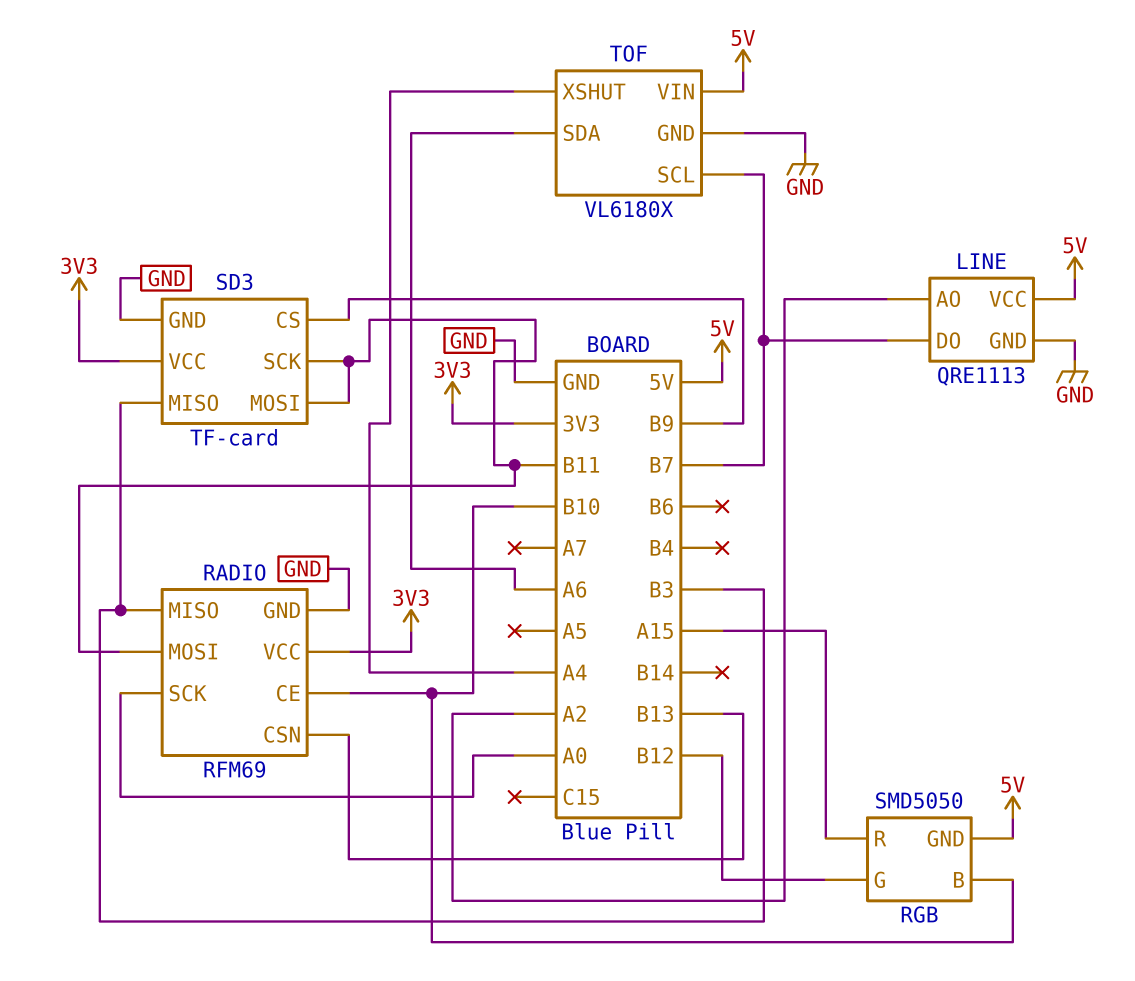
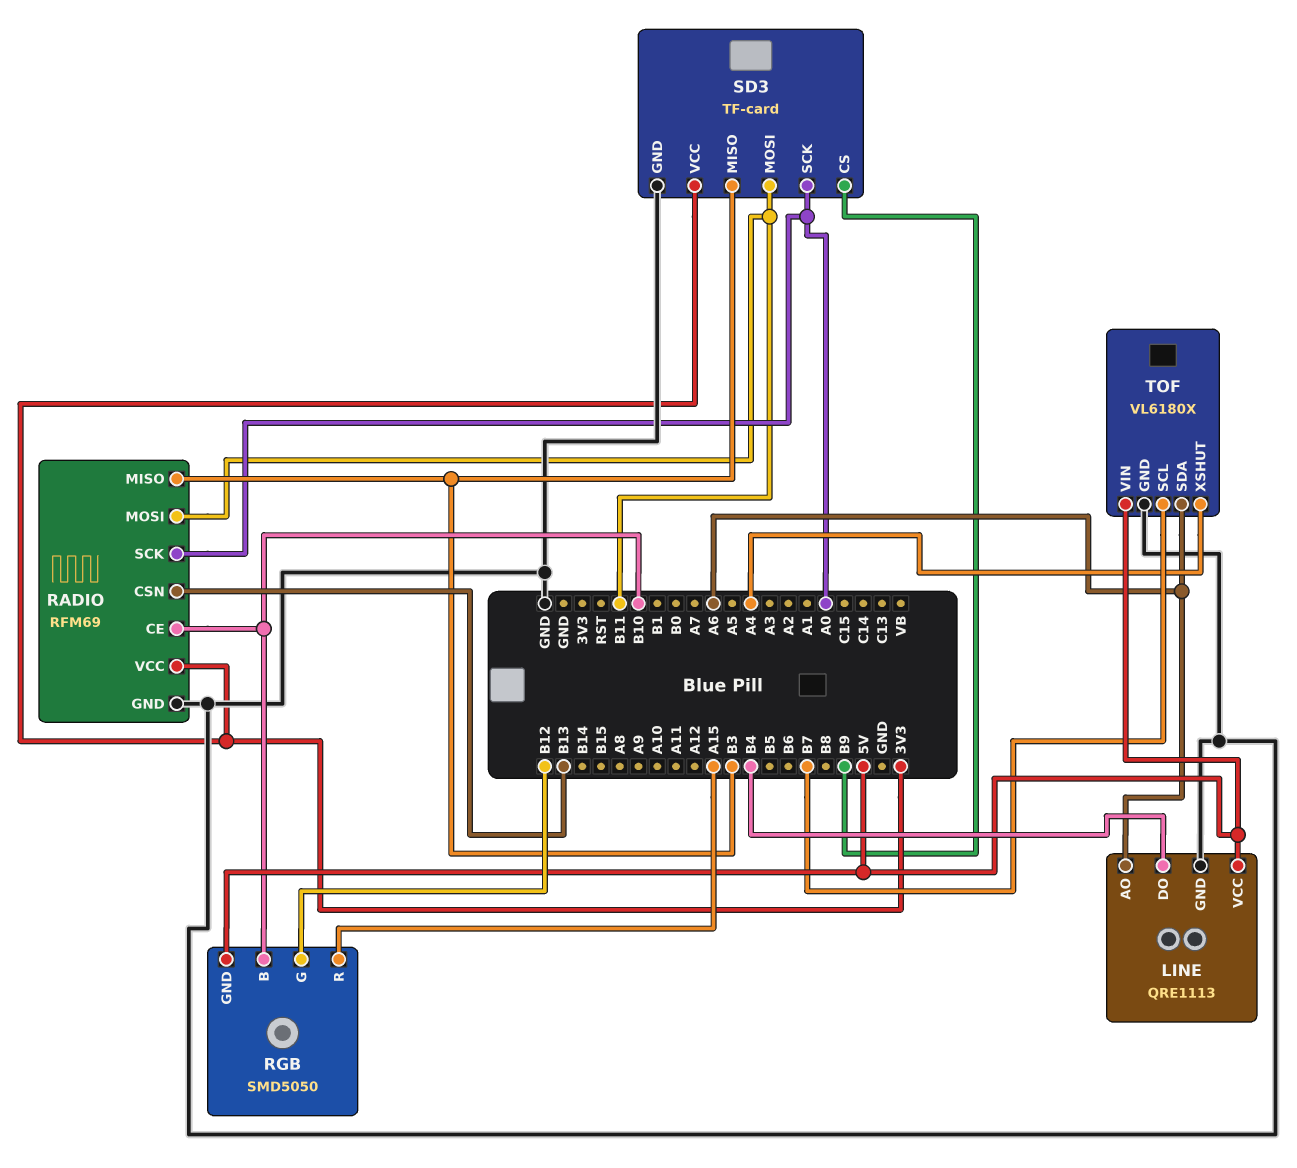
LINE pin AO: A2 -> A6
LINE pin DO: B7 -> B4
SD3 pin SCK: B11 -> A0

